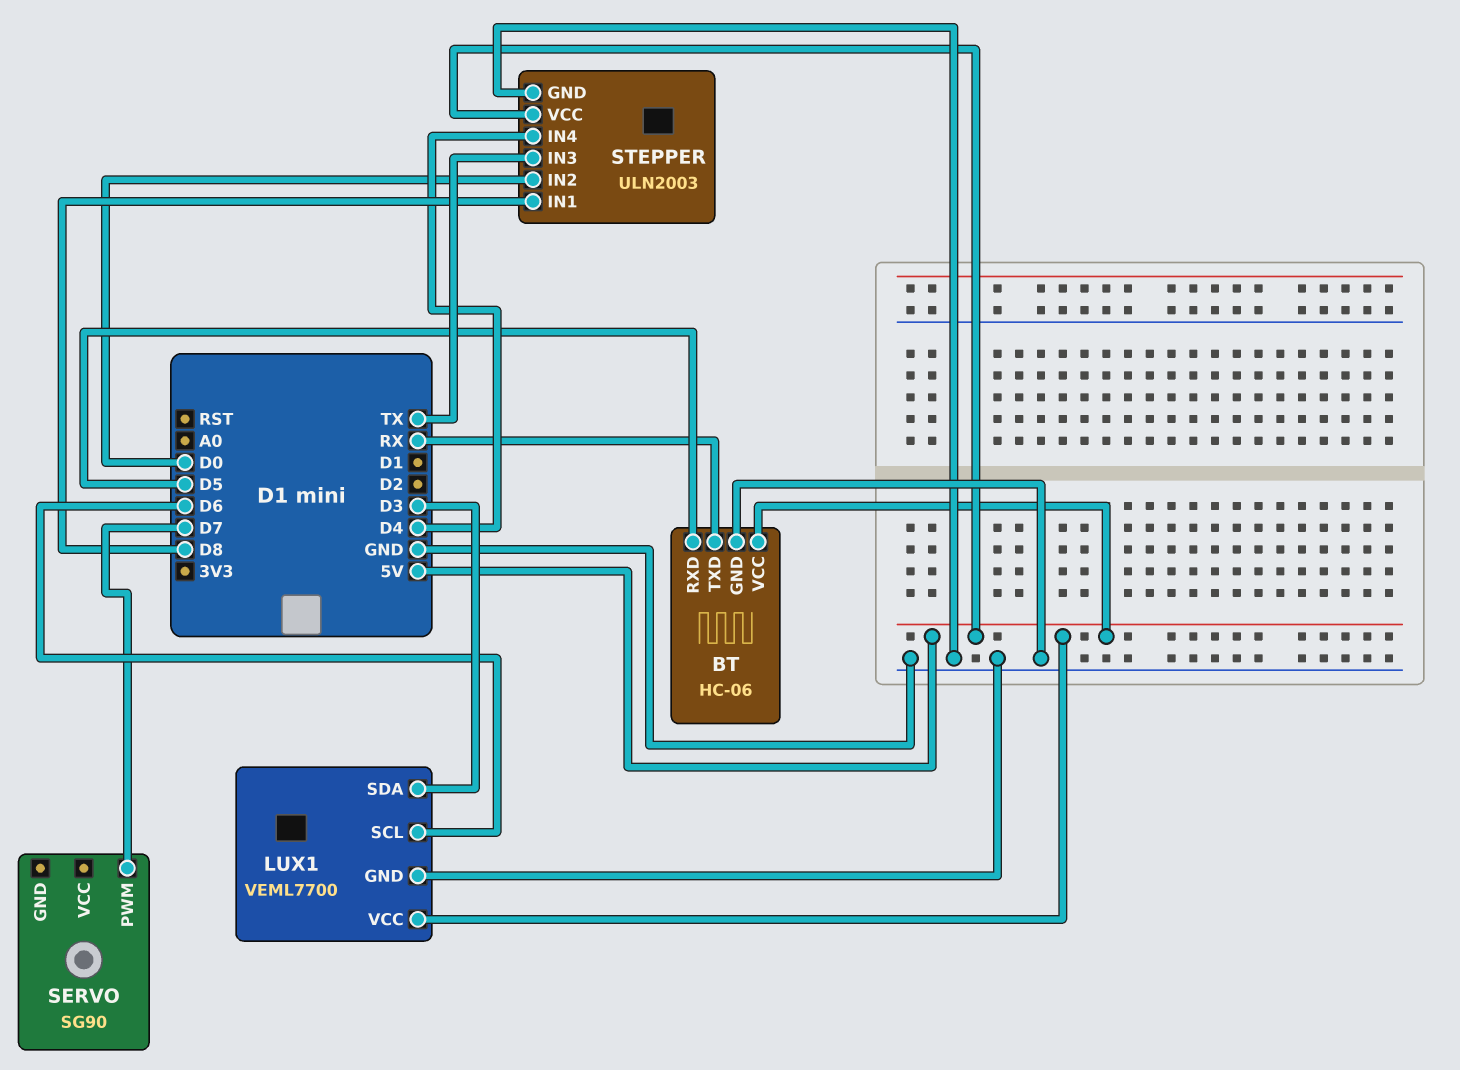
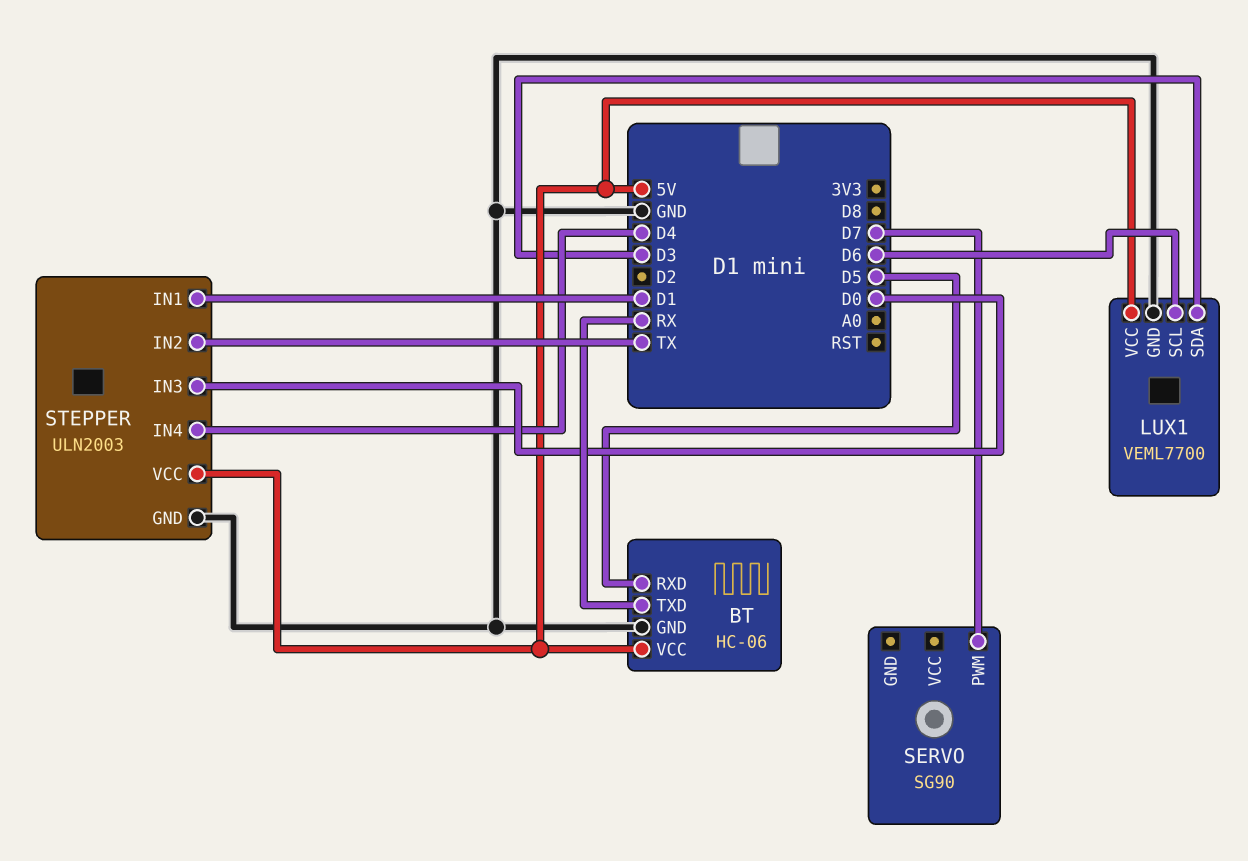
STEPPER pin IN1: D8 -> D1
STEPPER pin IN2: D0 -> TX
STEPPER pin IN3: TX -> D0

